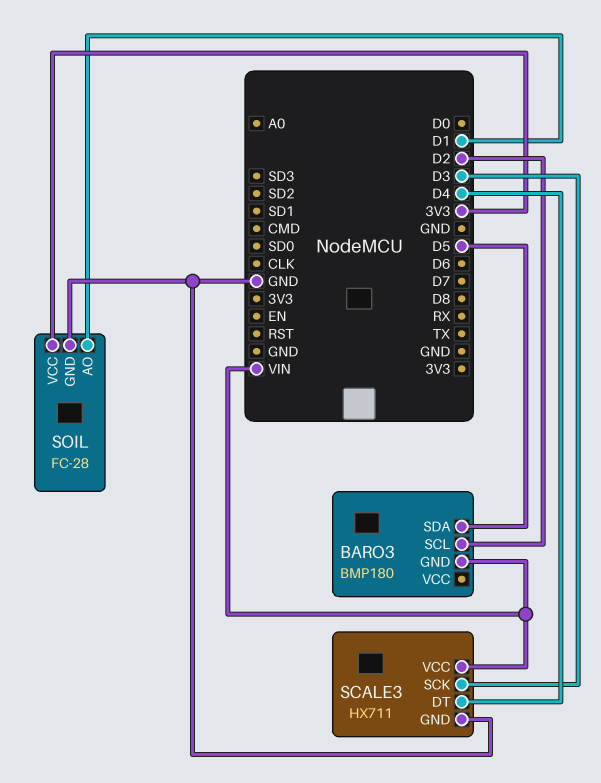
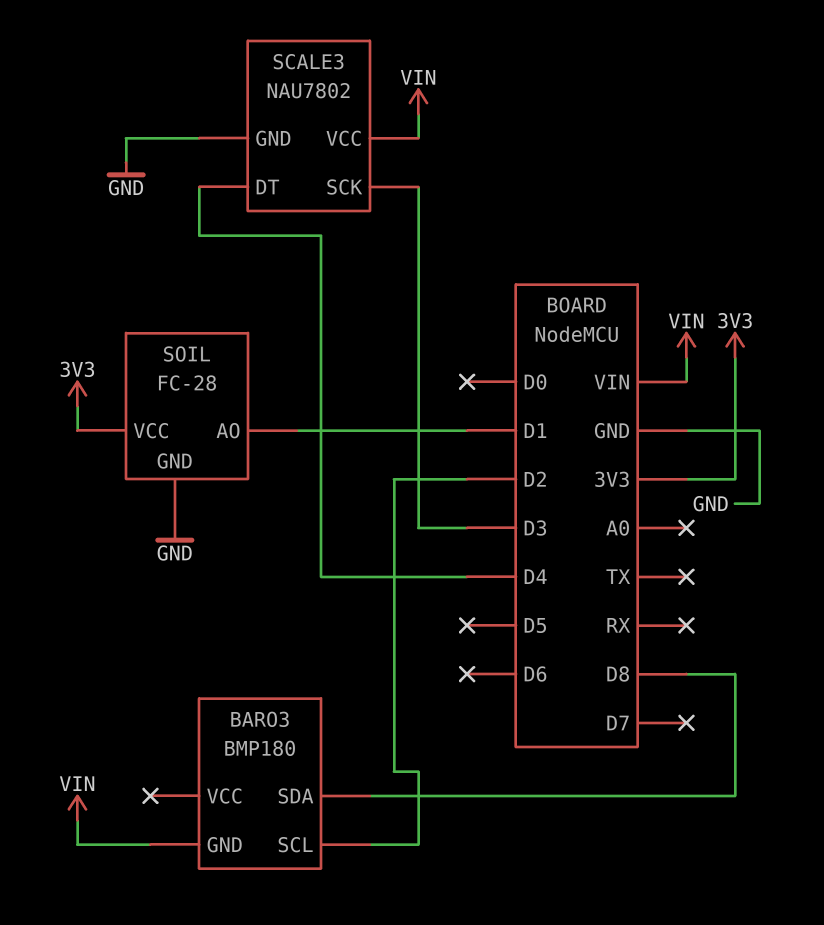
BARO3 pin SDA: D5 -> D8
SCALE3: HX711 -> NAU7802

